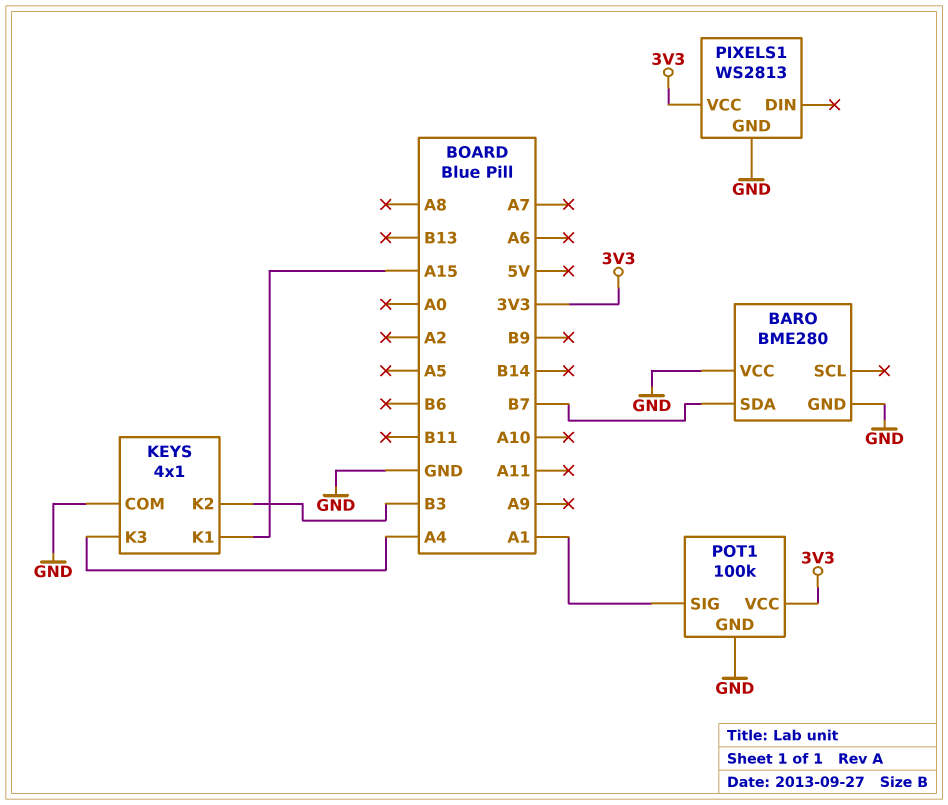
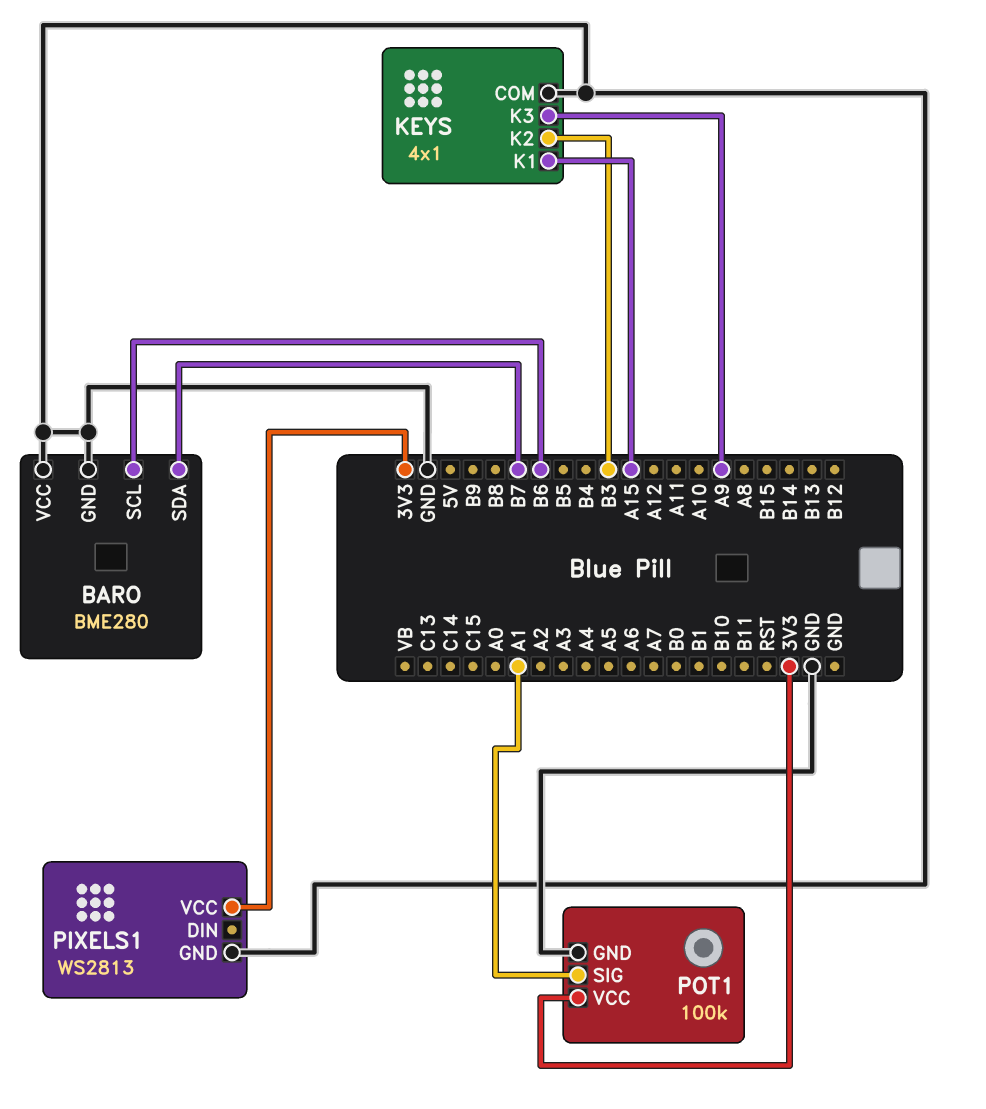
BARO pin SCL: none -> B6
KEYS pin K3: A4 -> A9

